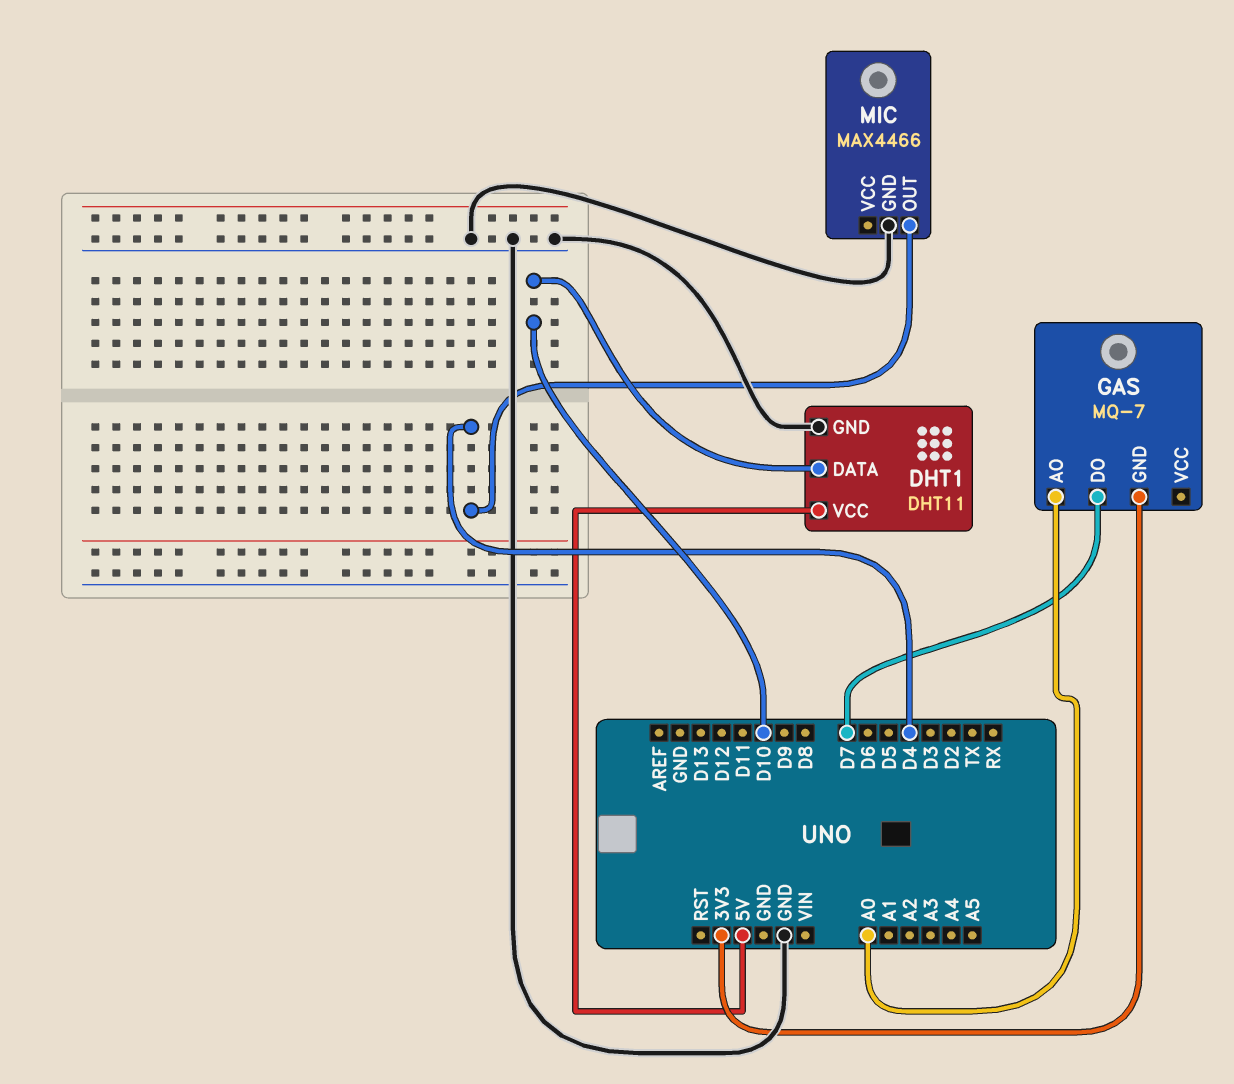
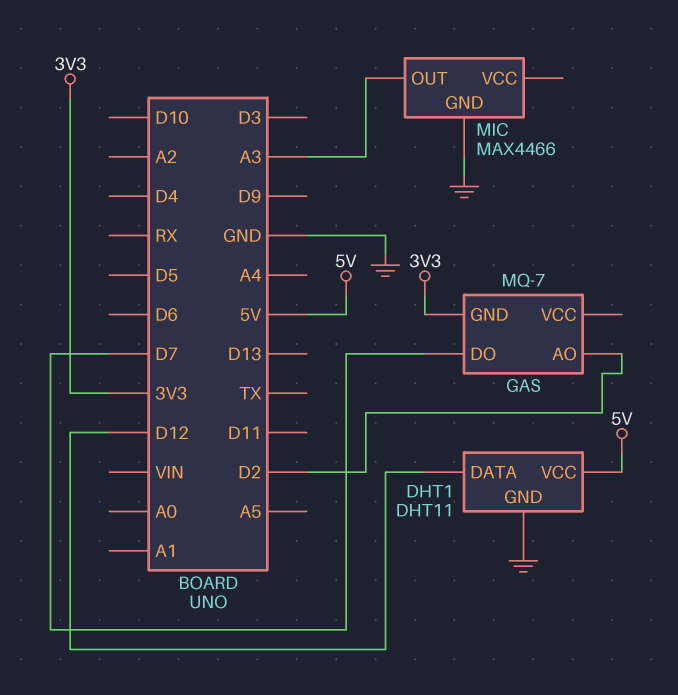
DHT1 pin DATA: D10 -> D12
GAS pin AO: A0 -> D2
MIC pin OUT: D4 -> A3

